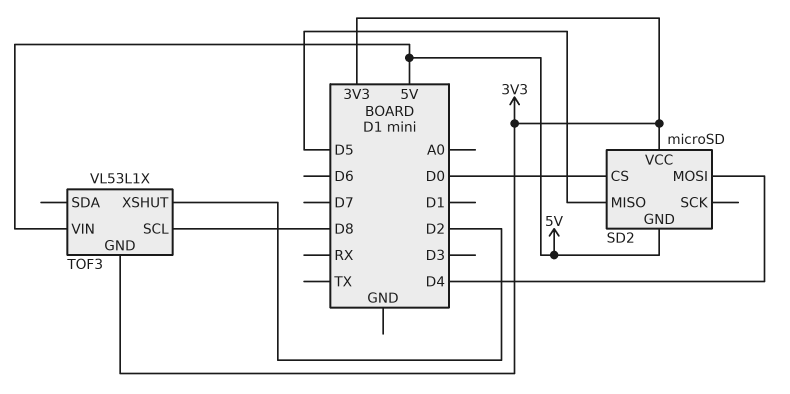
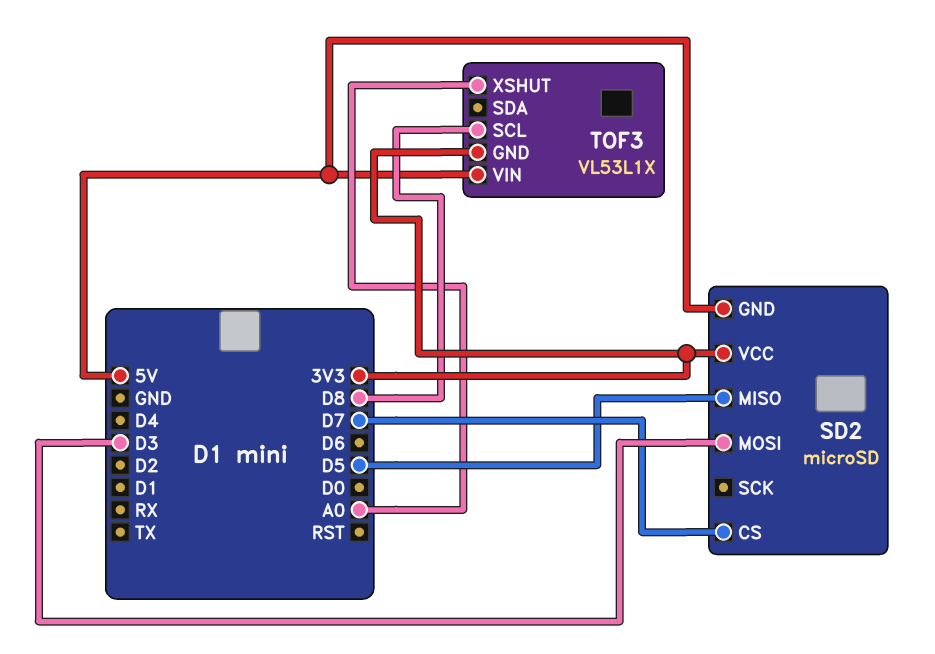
SD2 pin CS: D0 -> D7
SD2 pin MOSI: D4 -> D3
TOF3 pin XSHUT: D2 -> A0

